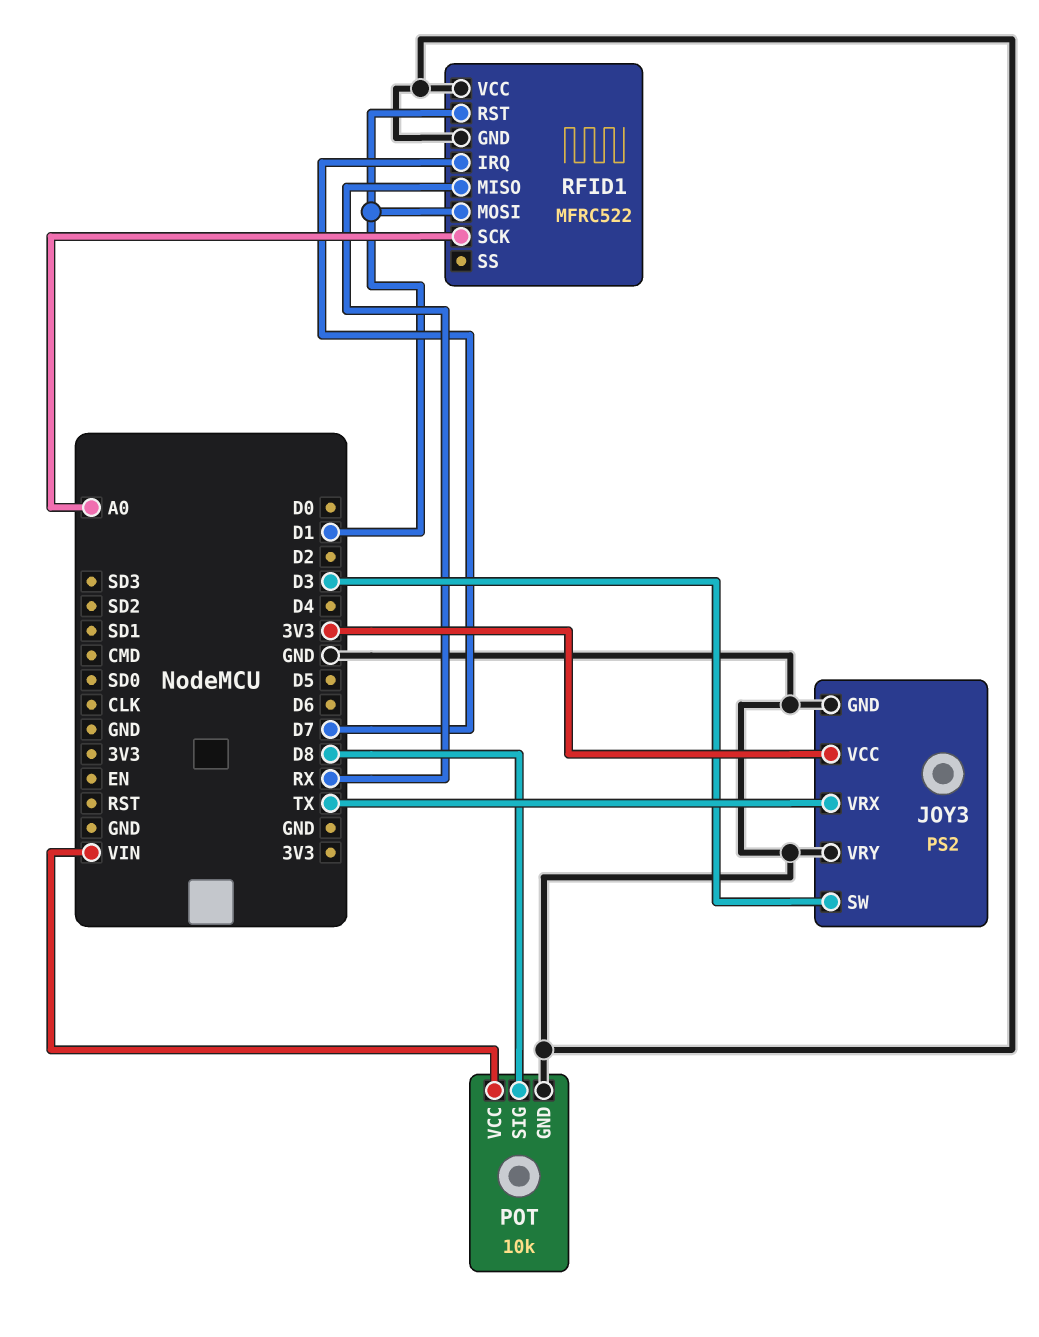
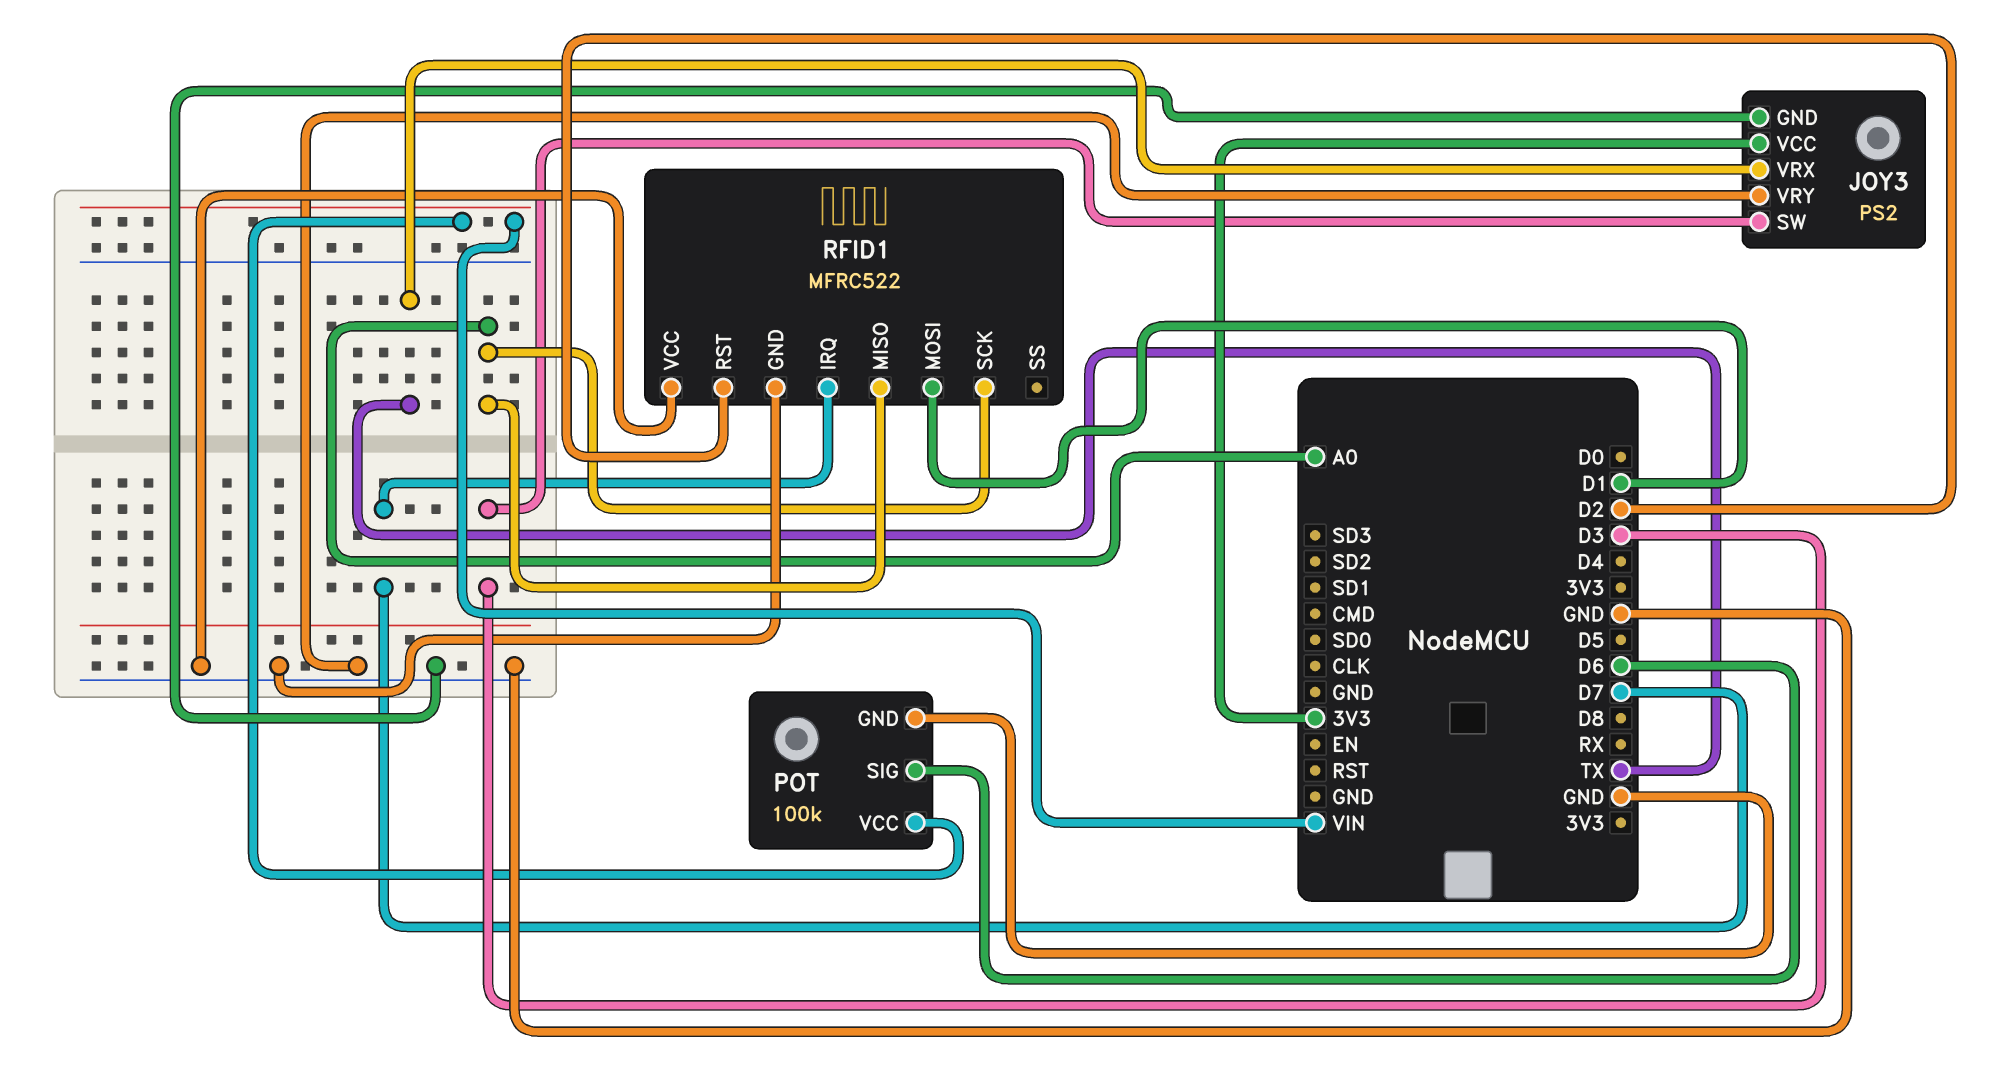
POT: 10k -> 100k
POT pin SIG: D8 -> D6
RFID1 pin MISO: RX -> A0
RFID1 pin RST: D1 -> D2

